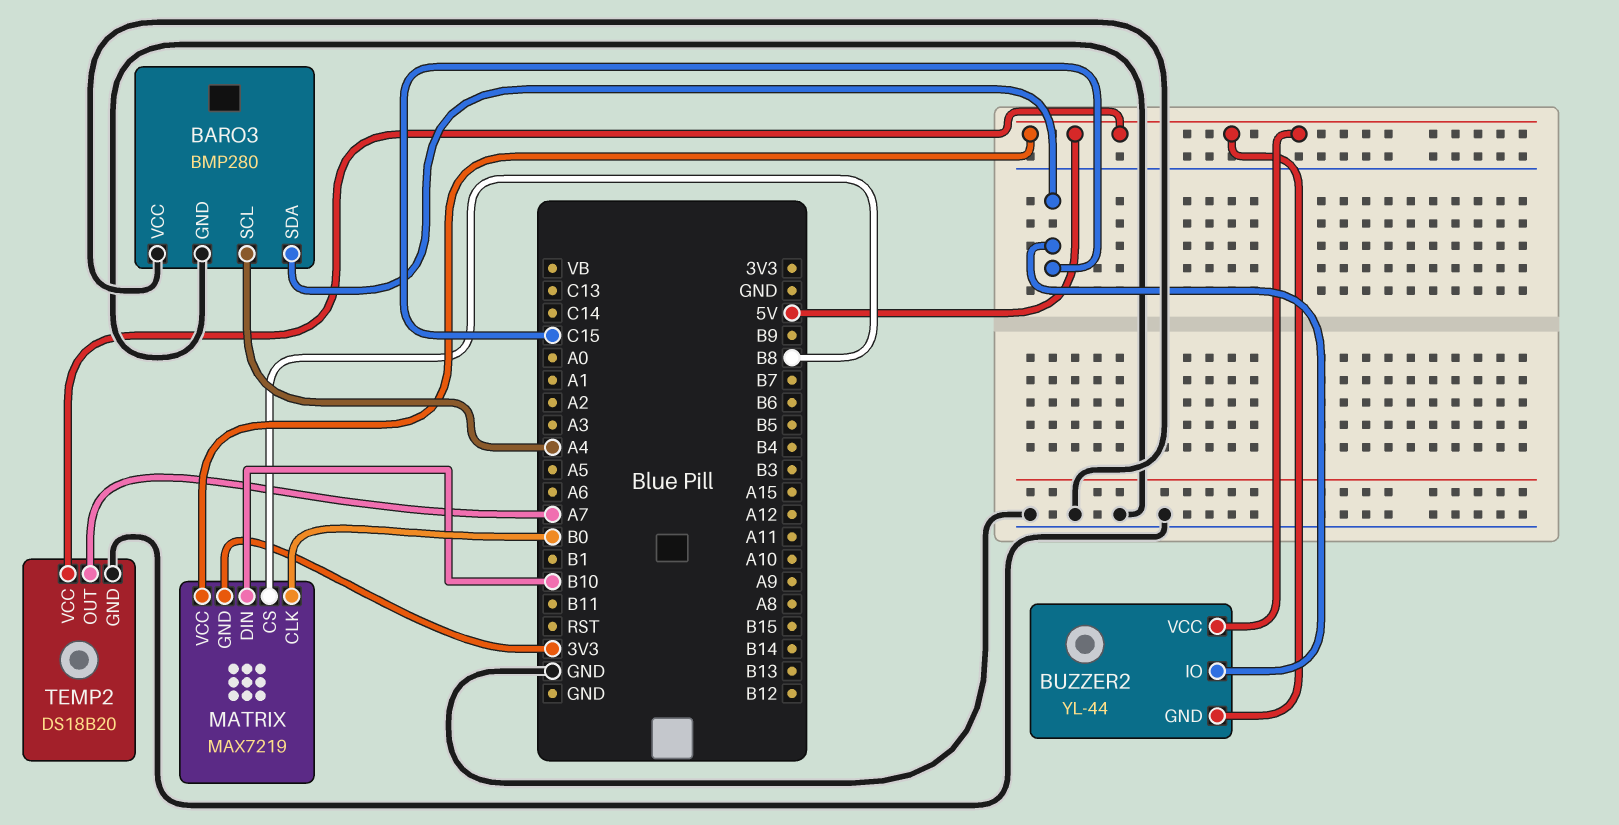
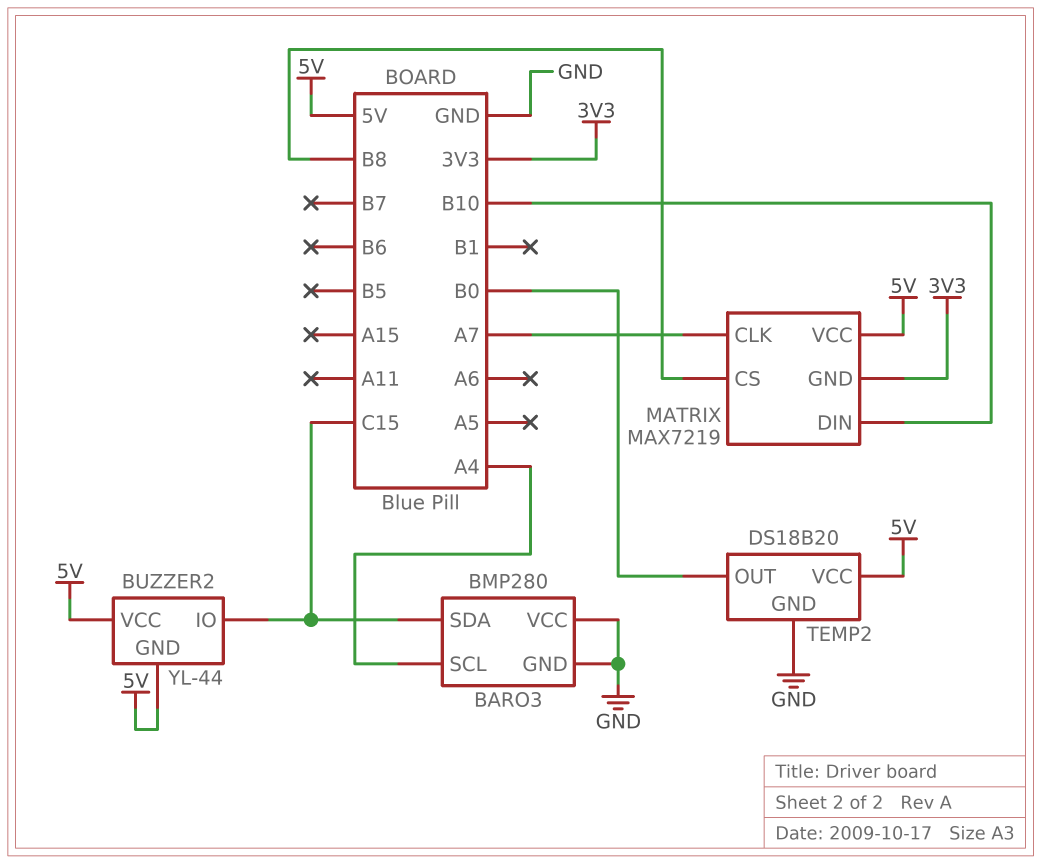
MATRIX pin CLK: B0 -> A7
TEMP2 pin OUT: A7 -> B0

